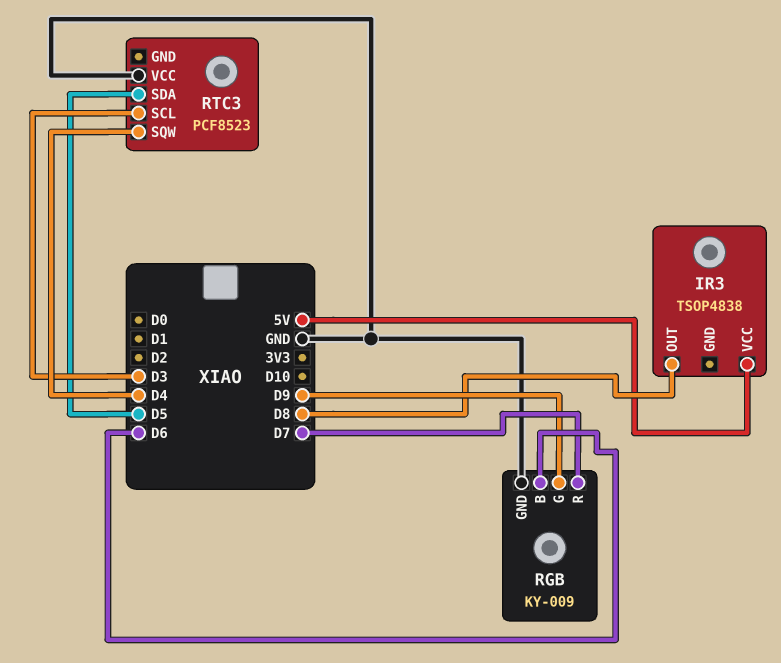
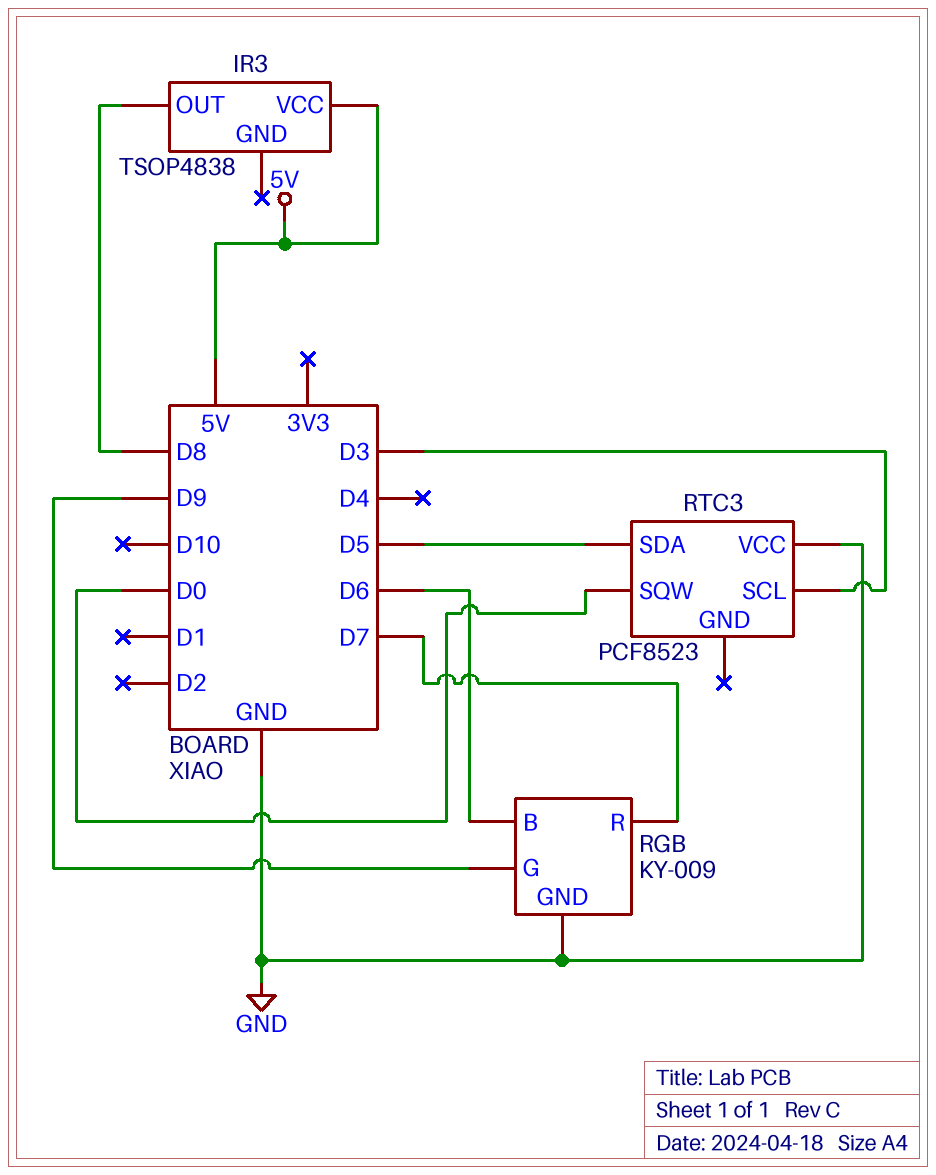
RTC3 pin SQW: D4 -> D0

